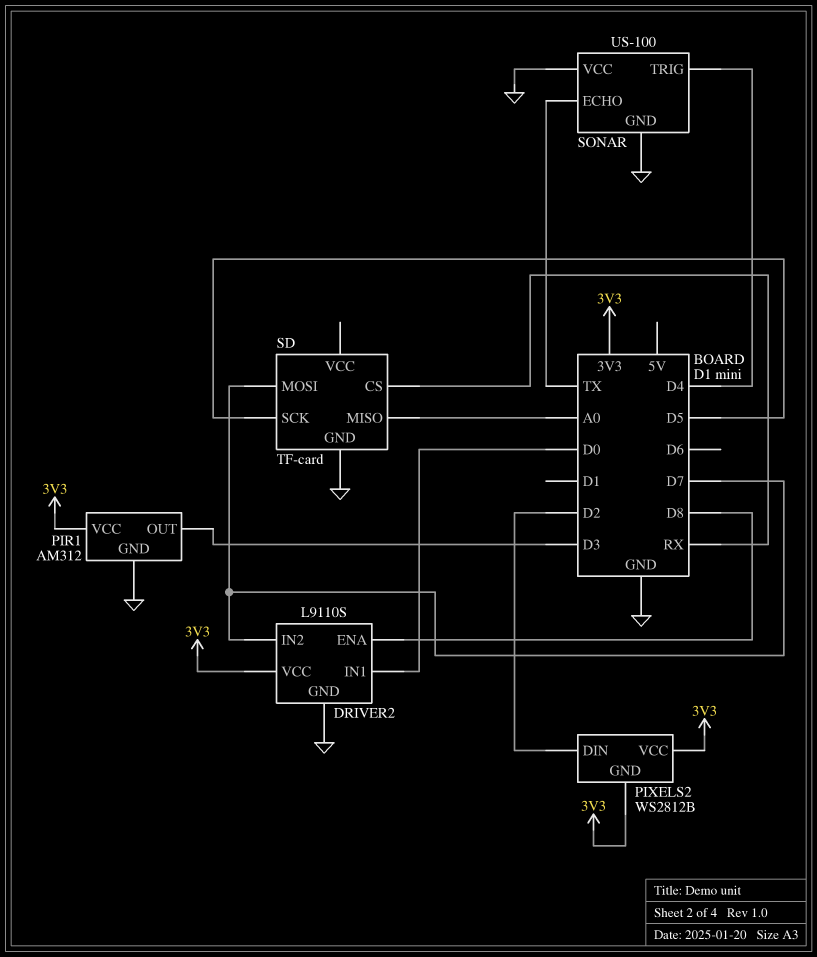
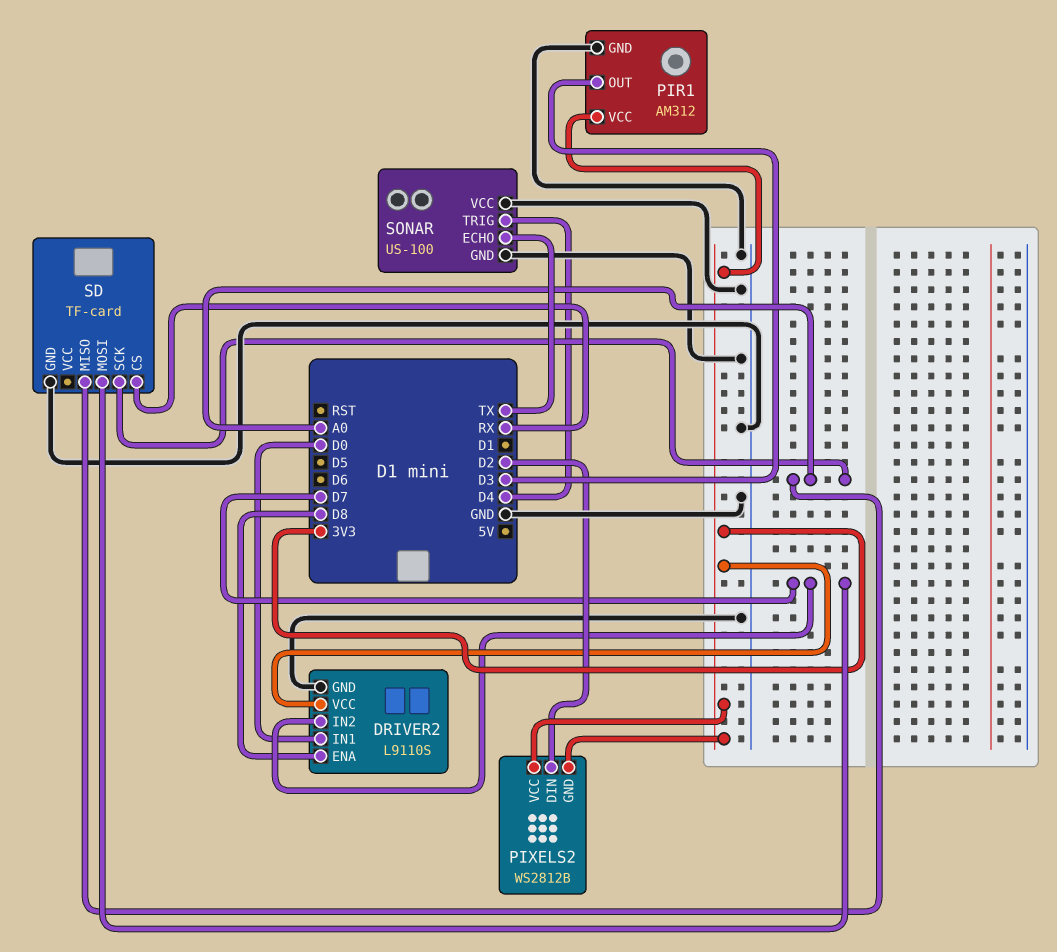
SD pin SCK: D5 -> A0

